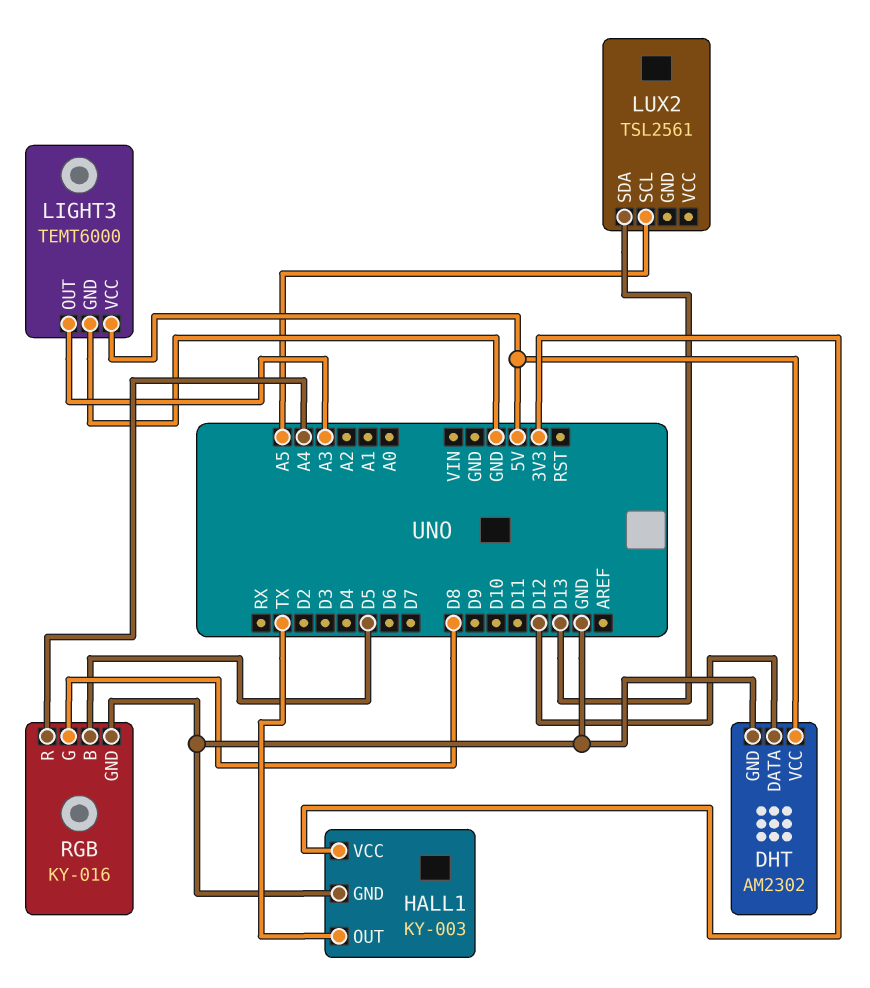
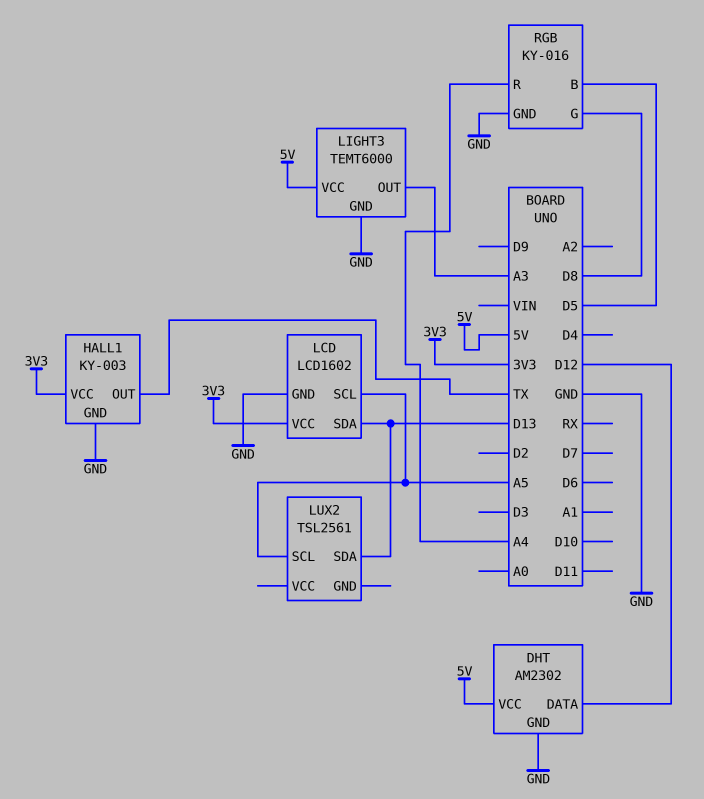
LCD: none -> LCD1602
LCD pin GND: none -> GND
LCD pin SCL: none -> A5
LCD pin SDA: none -> D13
LCD pin VCC: none -> 3V3

